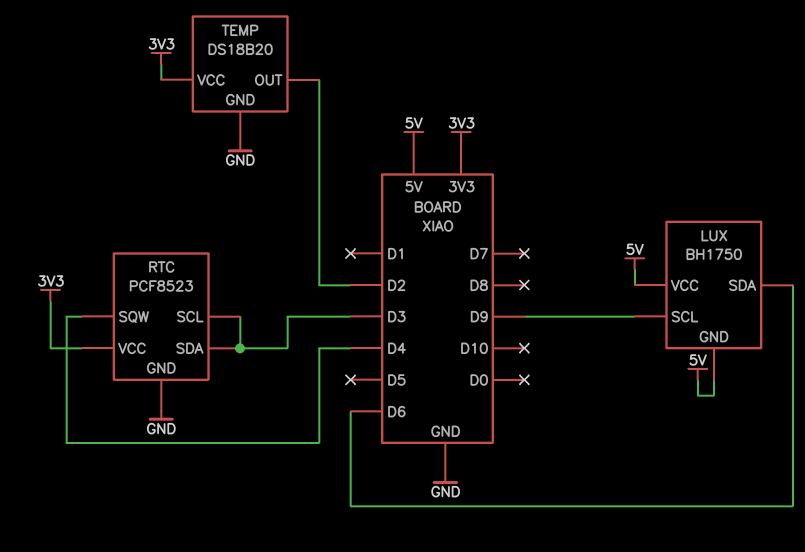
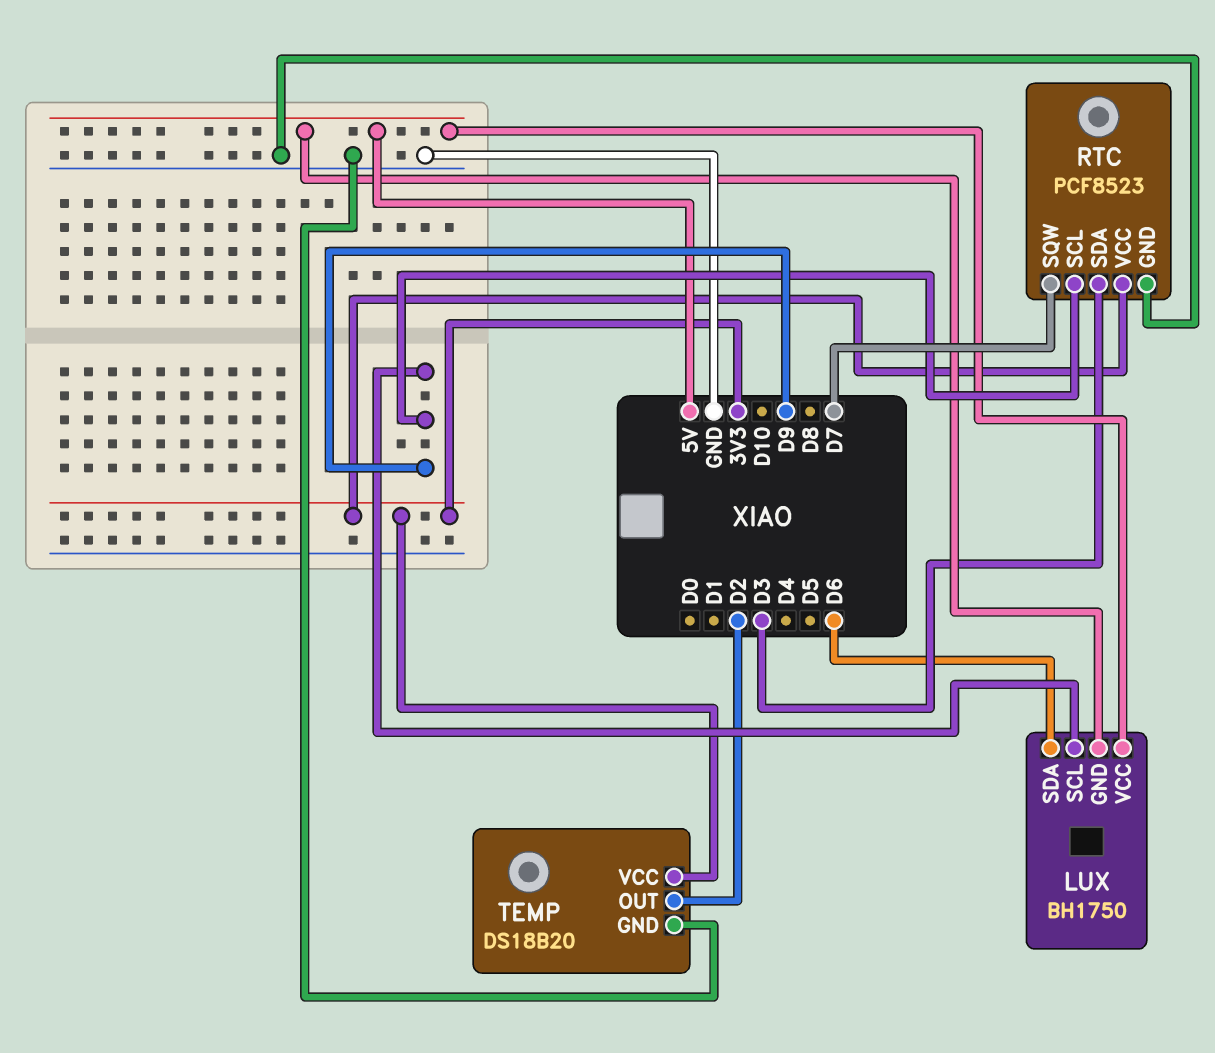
RTC pin SCL: D3 -> D9
RTC pin SQW: D4 -> D7

